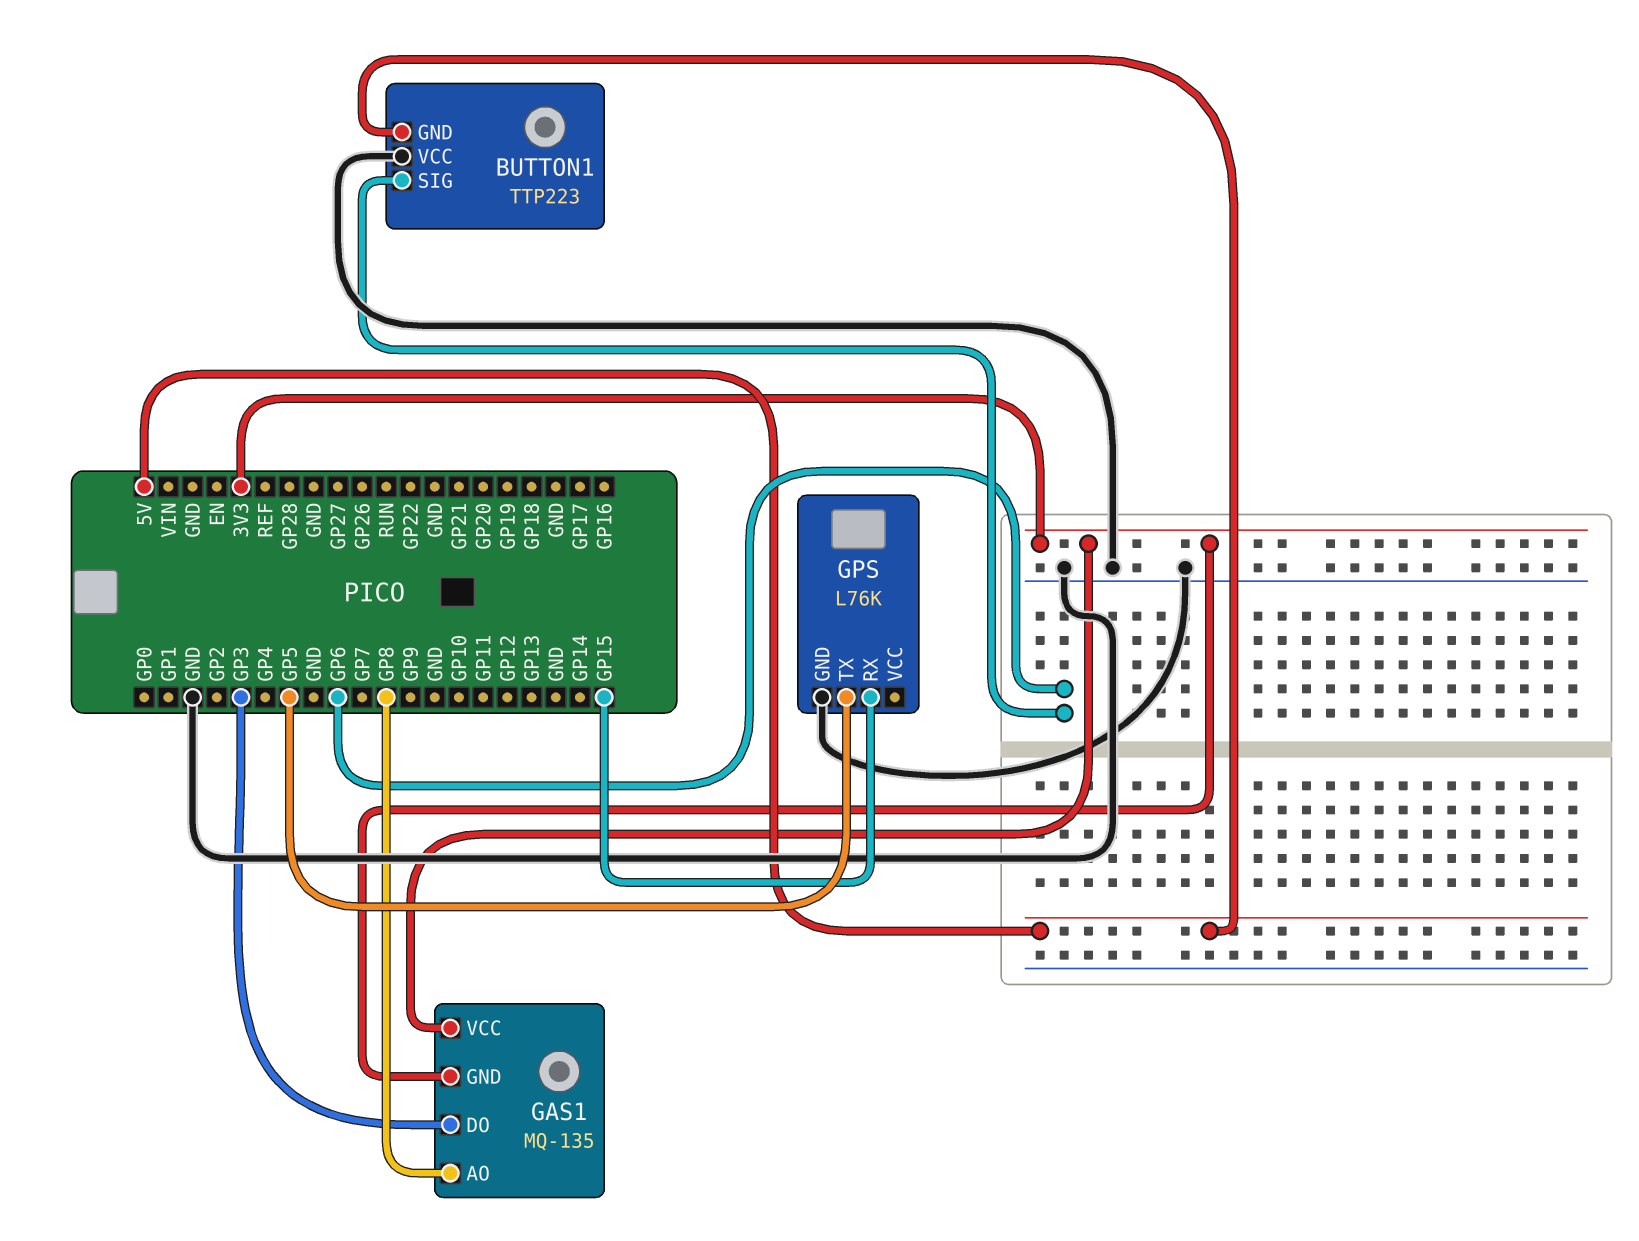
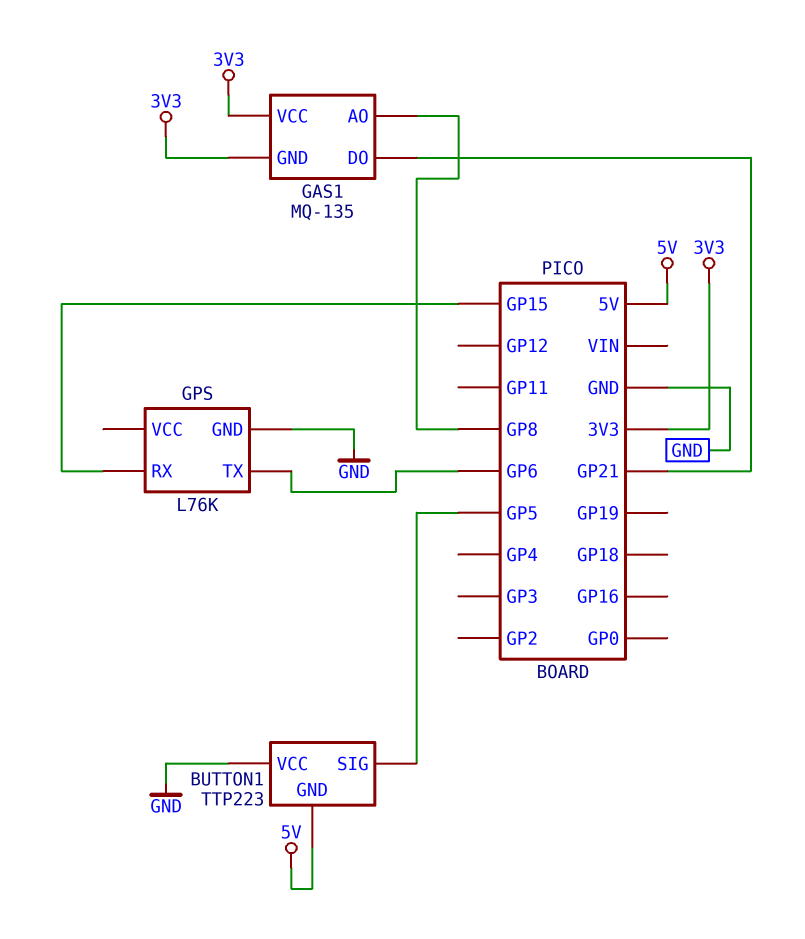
BUTTON1 pin SIG: GP6 -> GP5
GAS1 pin DO: GP3 -> GP21
GPS pin TX: GP5 -> GP6

